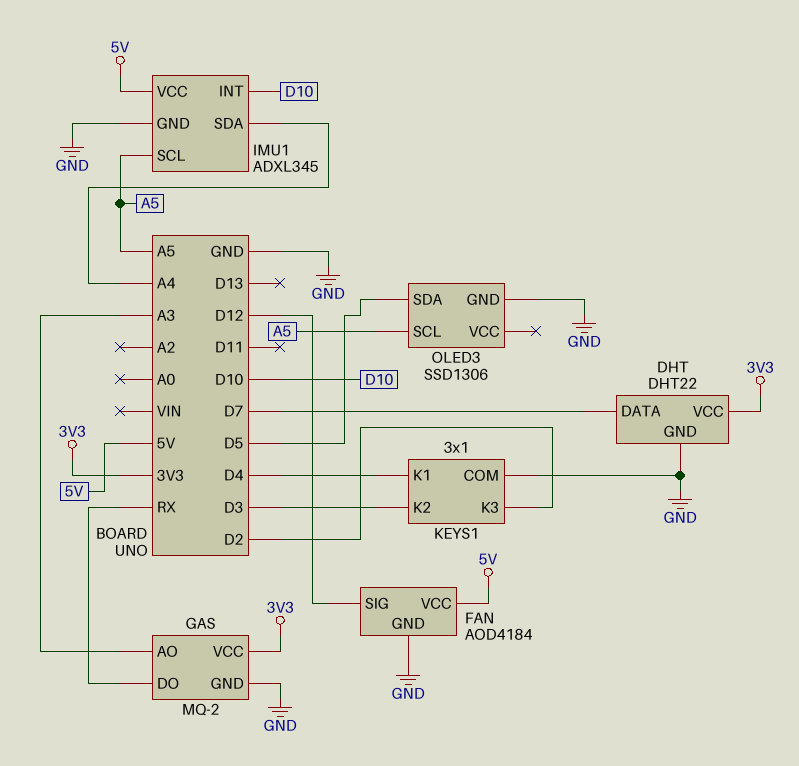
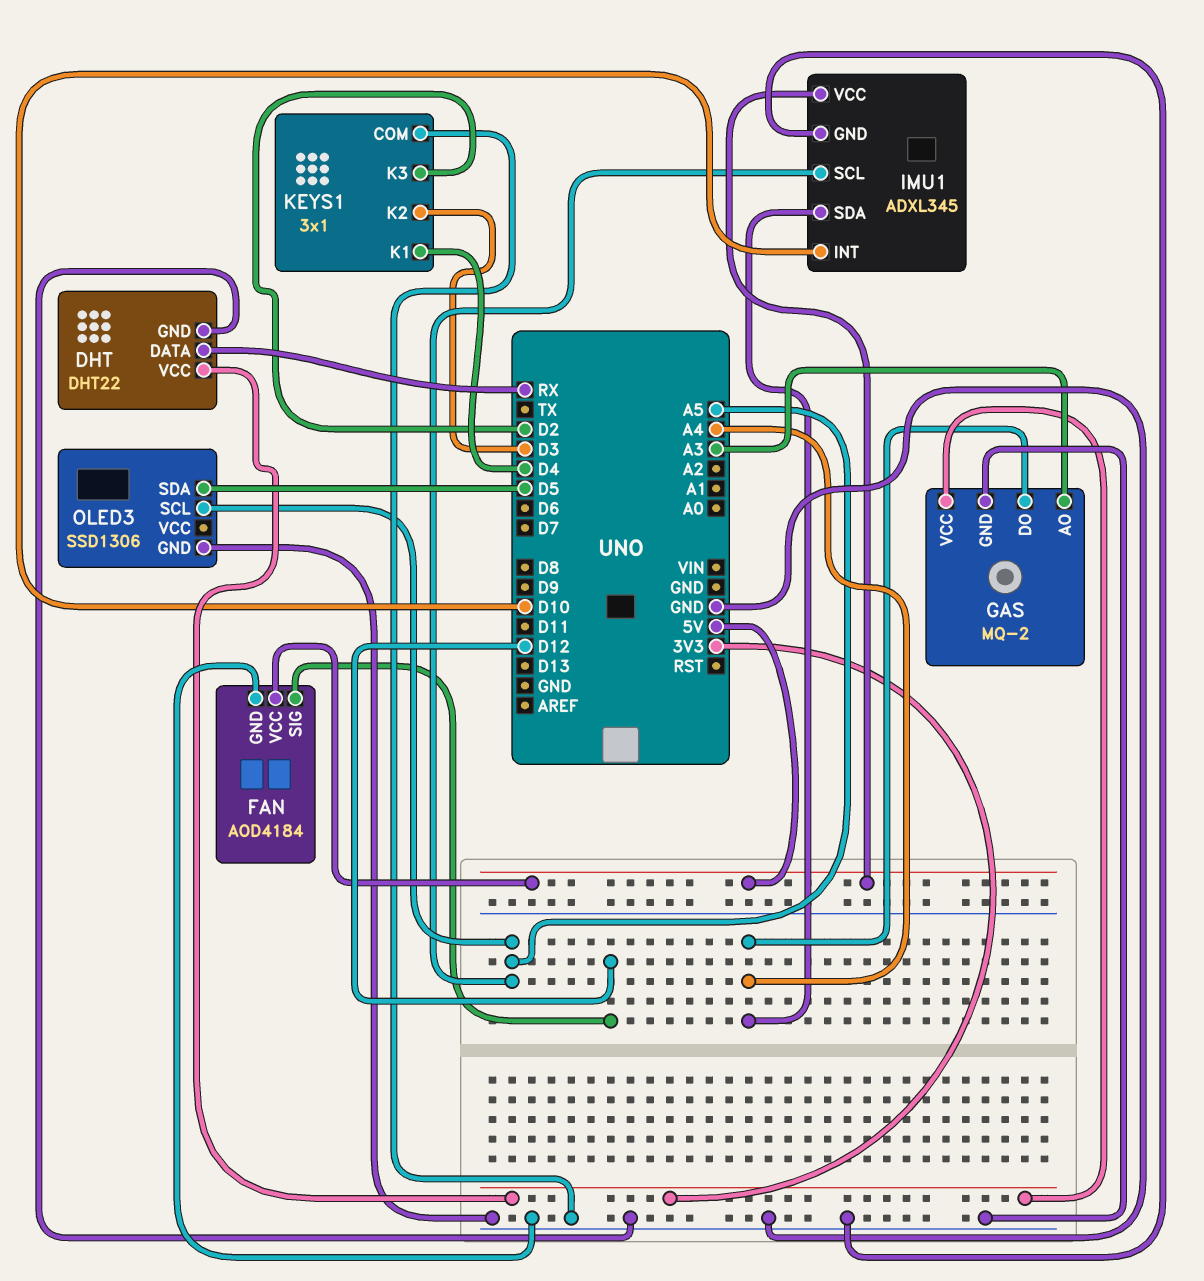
DHT pin DATA: D7 -> RX
GAS pin DO: RX -> A4

